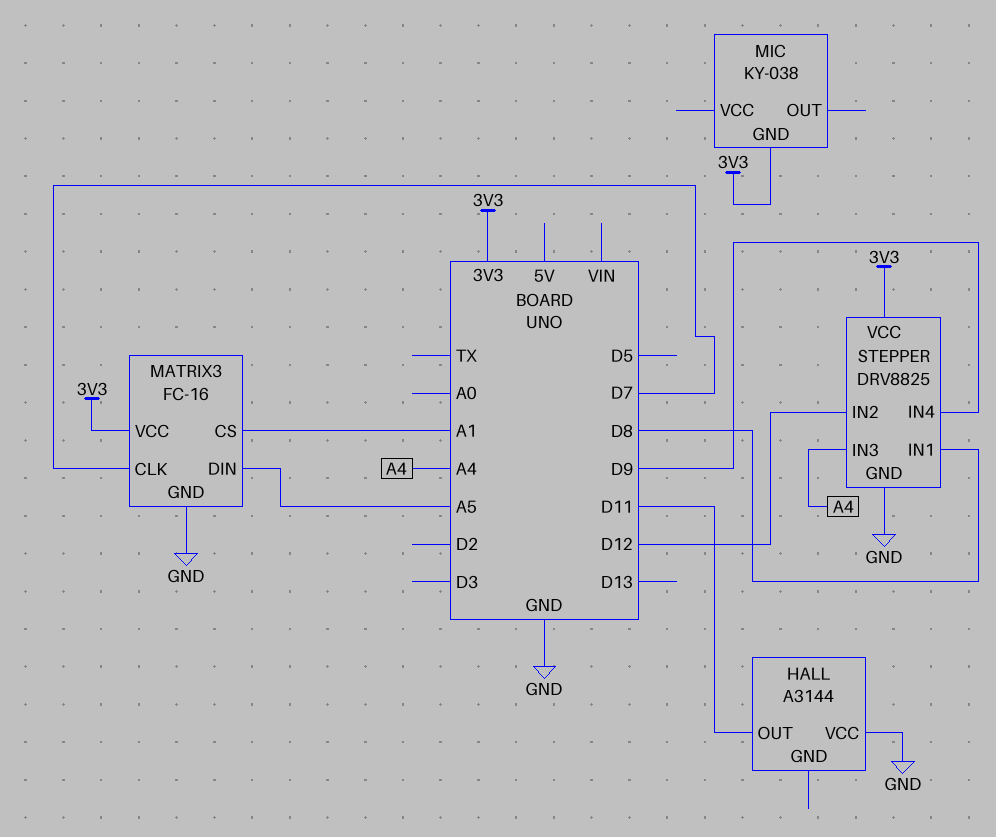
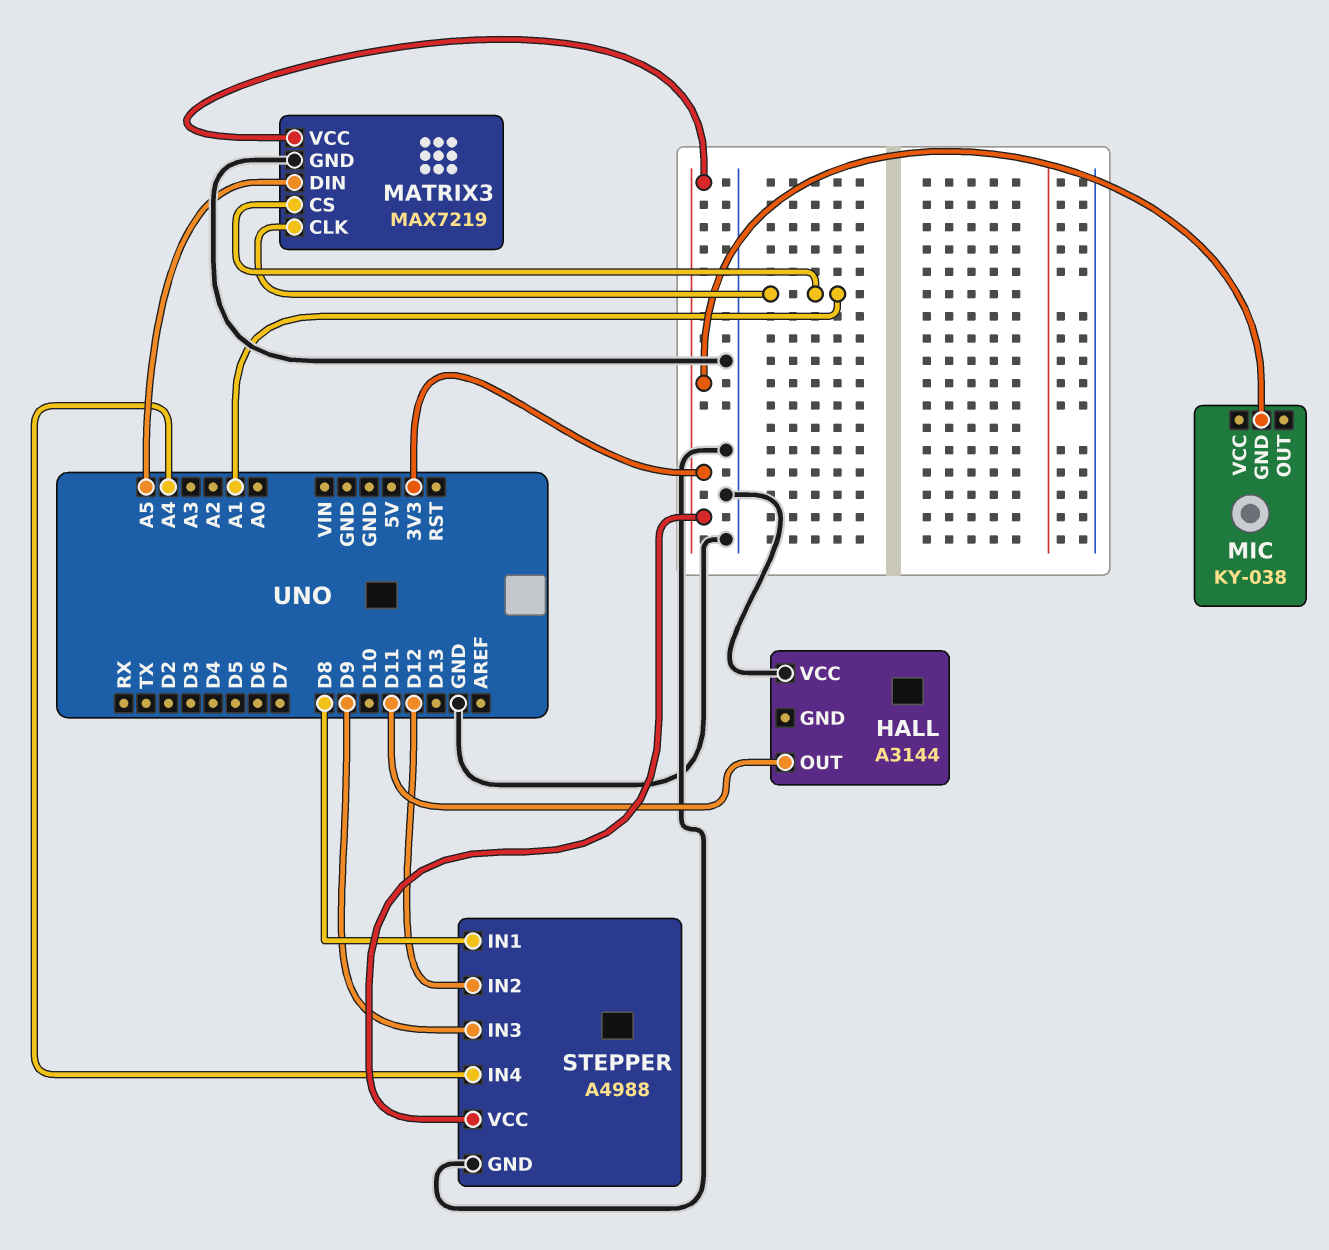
MATRIX3: FC-16 -> MAX7219
MATRIX3 pin CLK: D7 -> A1
STEPPER: DRV8825 -> A4988
STEPPER pin IN3: A4 -> D9
STEPPER pin IN4: D9 -> A4

